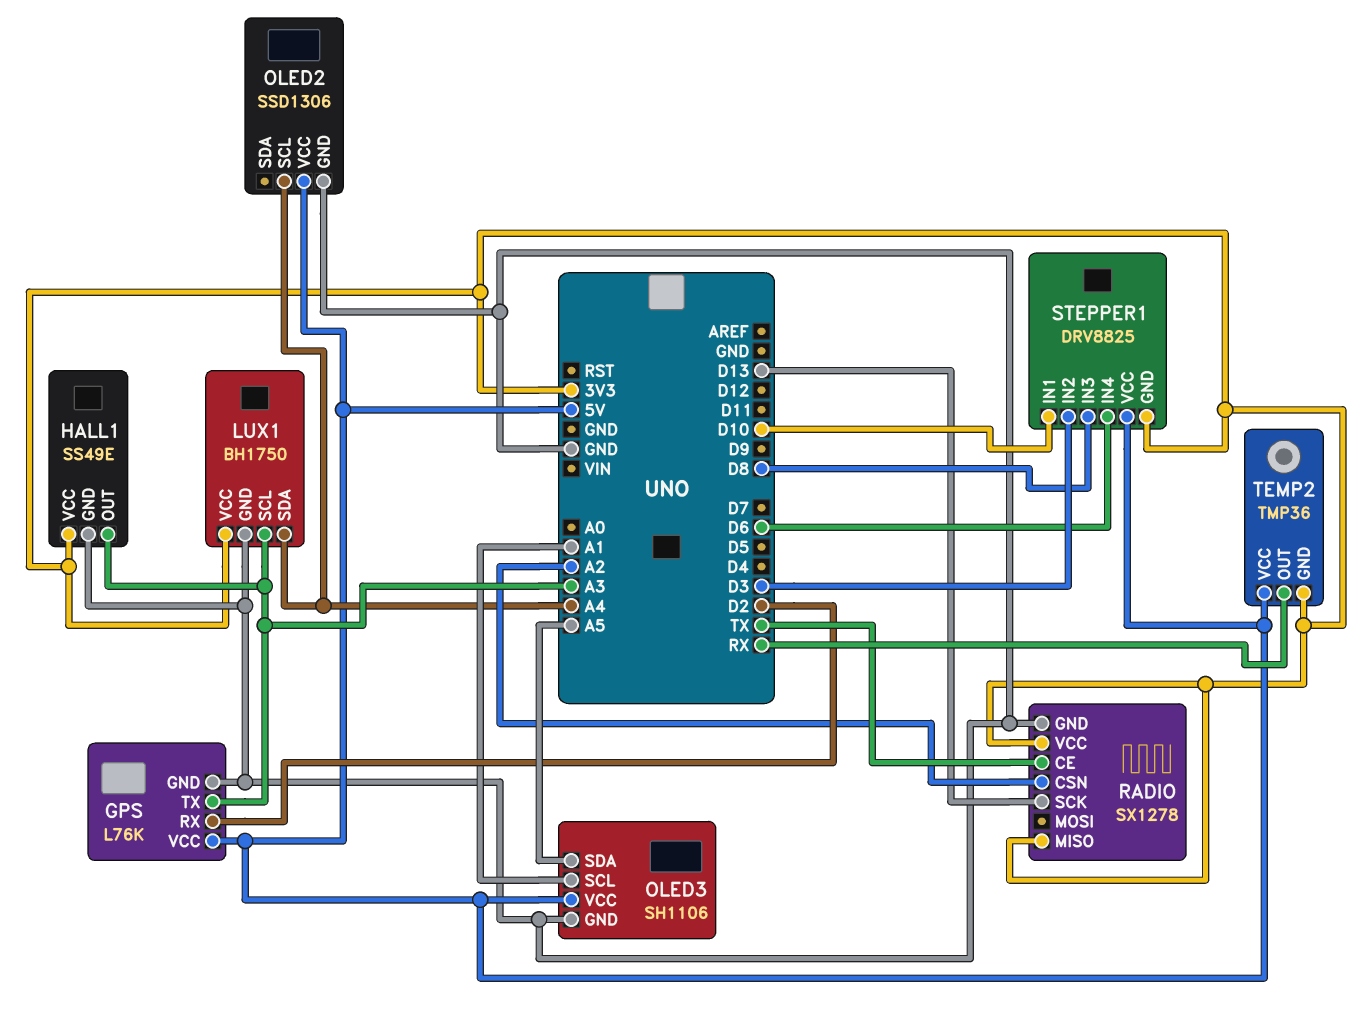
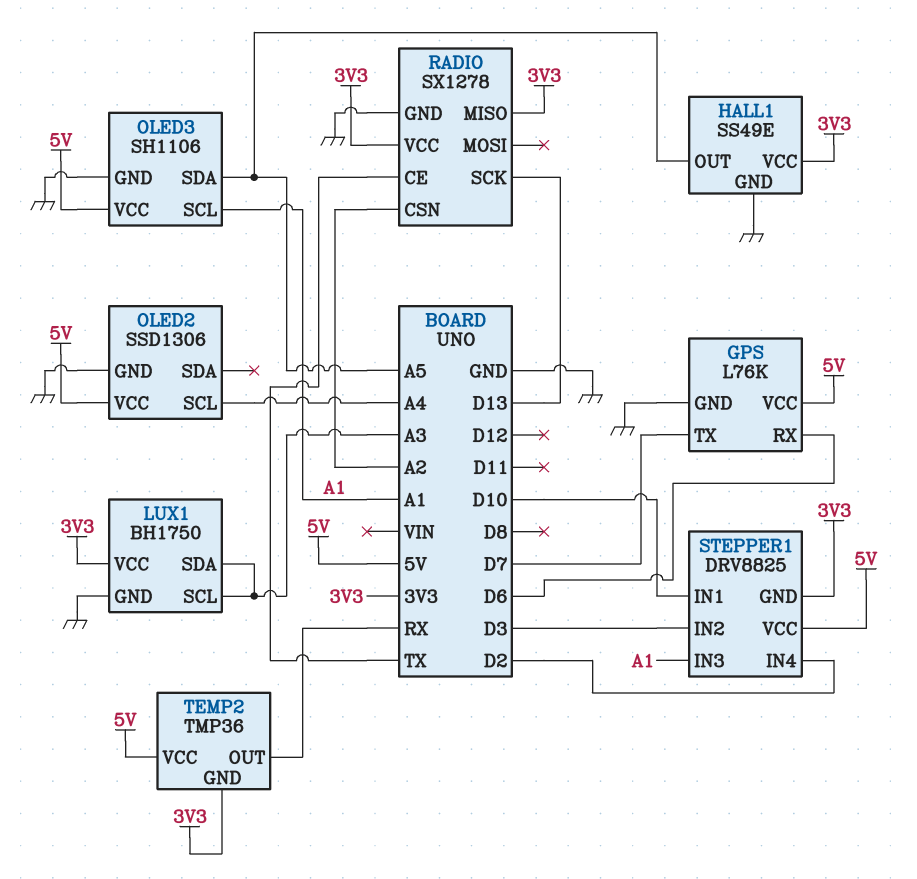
GPS pin RX: D2 -> D6
GPS pin TX: A3 -> D7
HALL1 pin OUT: A3 -> A5
LUX1 pin SDA: A4 -> A3
STEPPER1 pin IN3: D8 -> A1
STEPPER1 pin IN4: D6 -> D2

